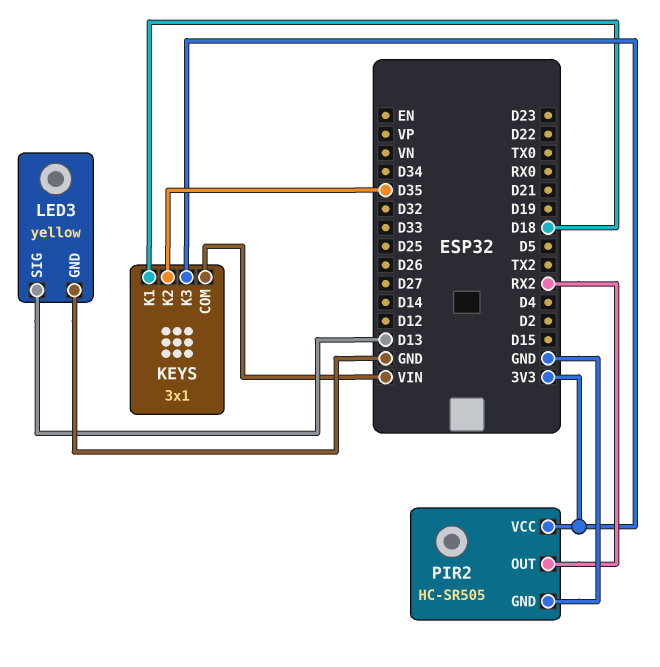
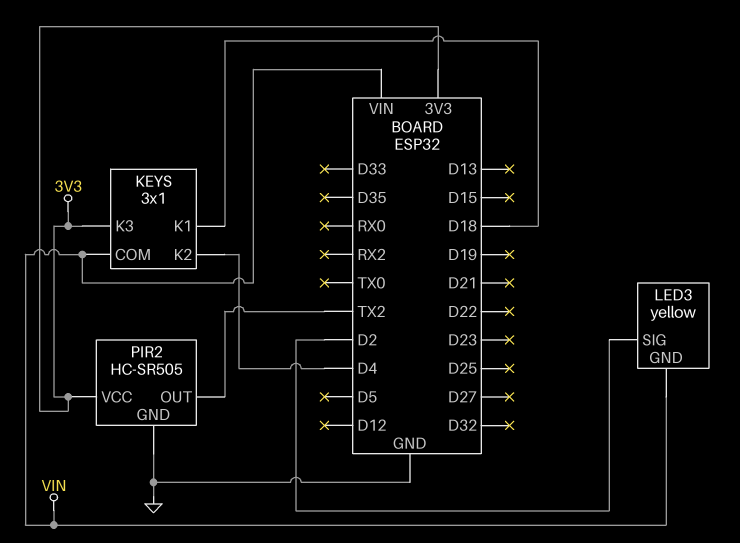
KEYS pin K2: D35 -> D4
LED3 pin GND: GND -> VIN
LED3 pin SIG: D13 -> D2
PIR2 pin OUT: RX2 -> TX2

